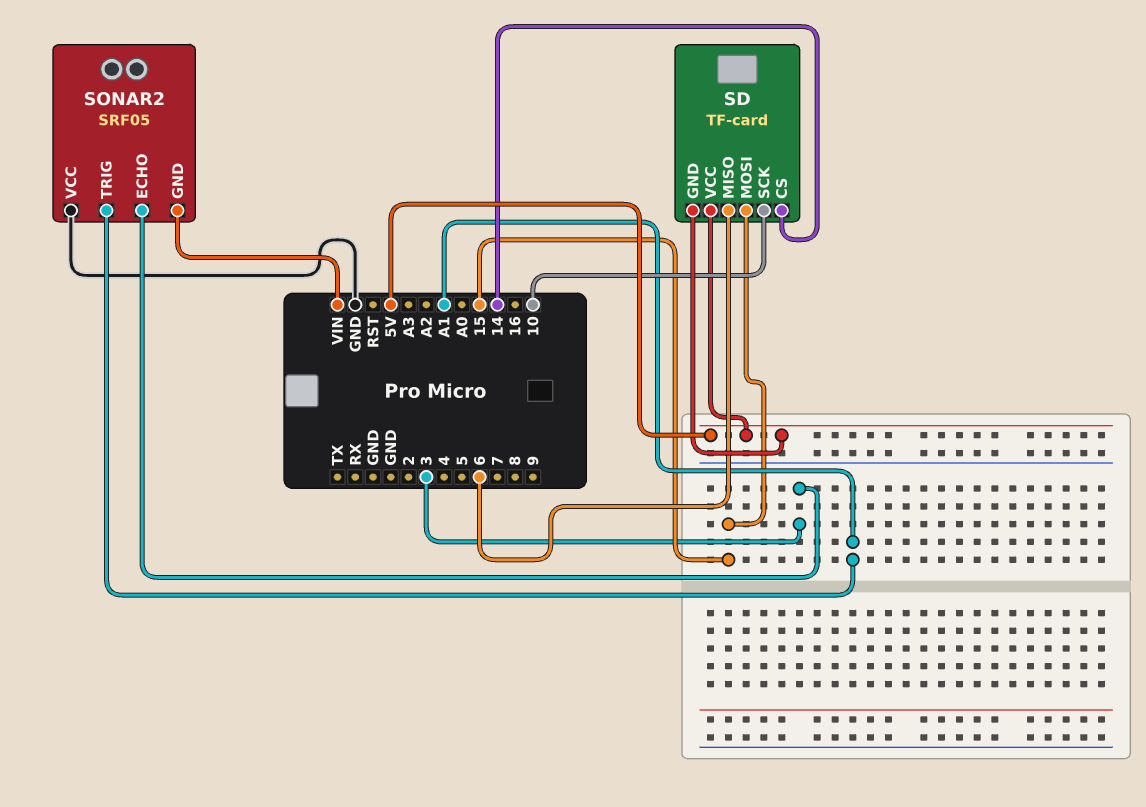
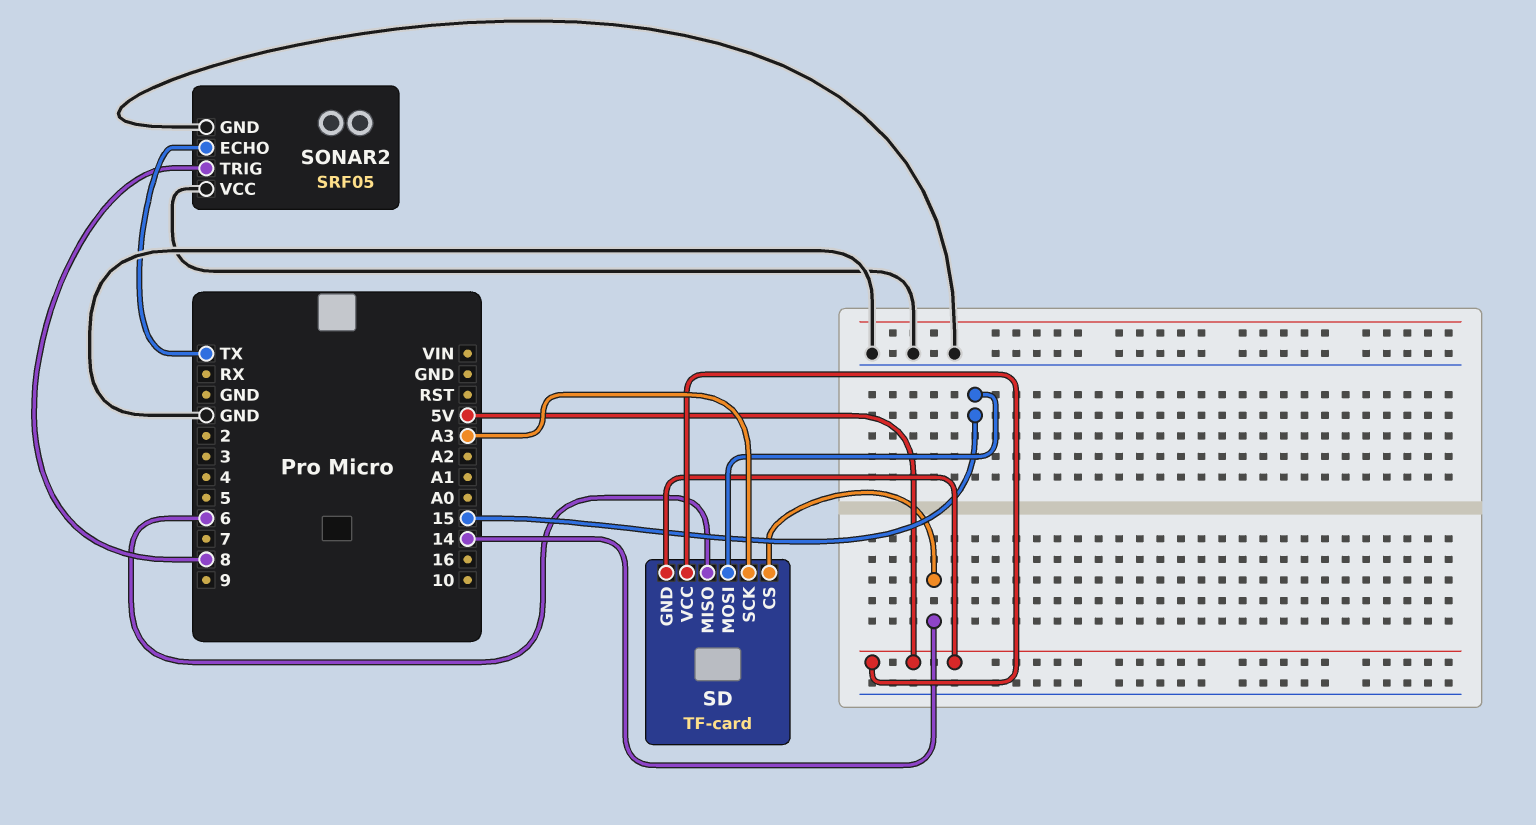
SD pin SCK: 10 -> A3
SONAR2 pin ECHO: 3 -> TX
SONAR2 pin GND: VIN -> GND
SONAR2 pin TRIG: A1 -> 8

